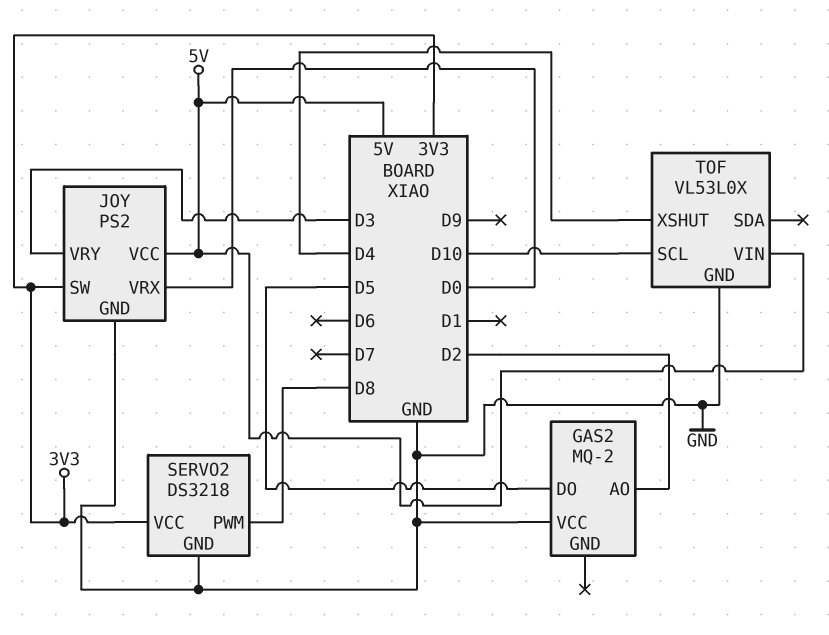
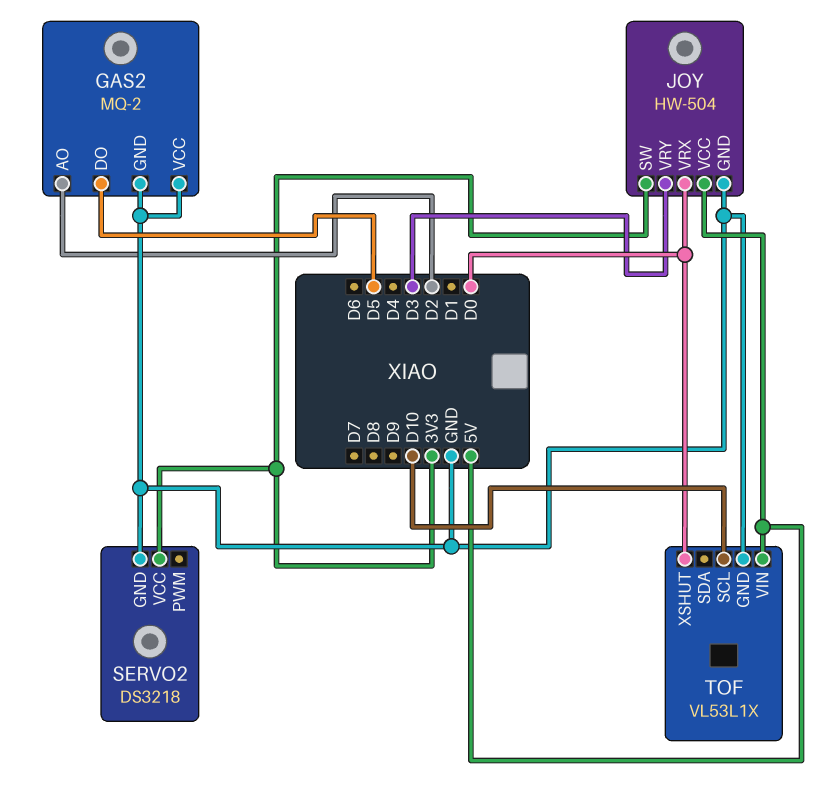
GAS2 pin GND: none -> GND
JOY: PS2 -> HW-504
SERVO2 pin PWM: D8 -> none
TOF: VL53L0X -> VL53L1X
TOF pin XSHUT: D4 -> D0

